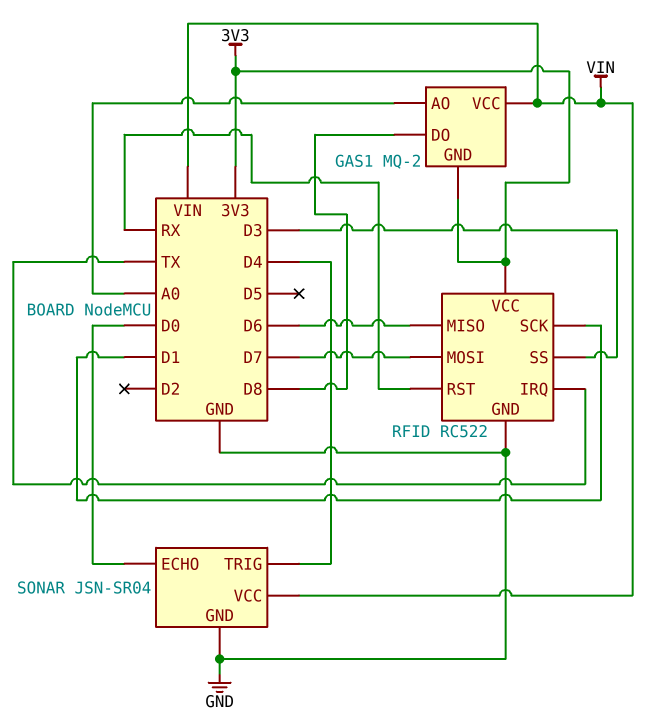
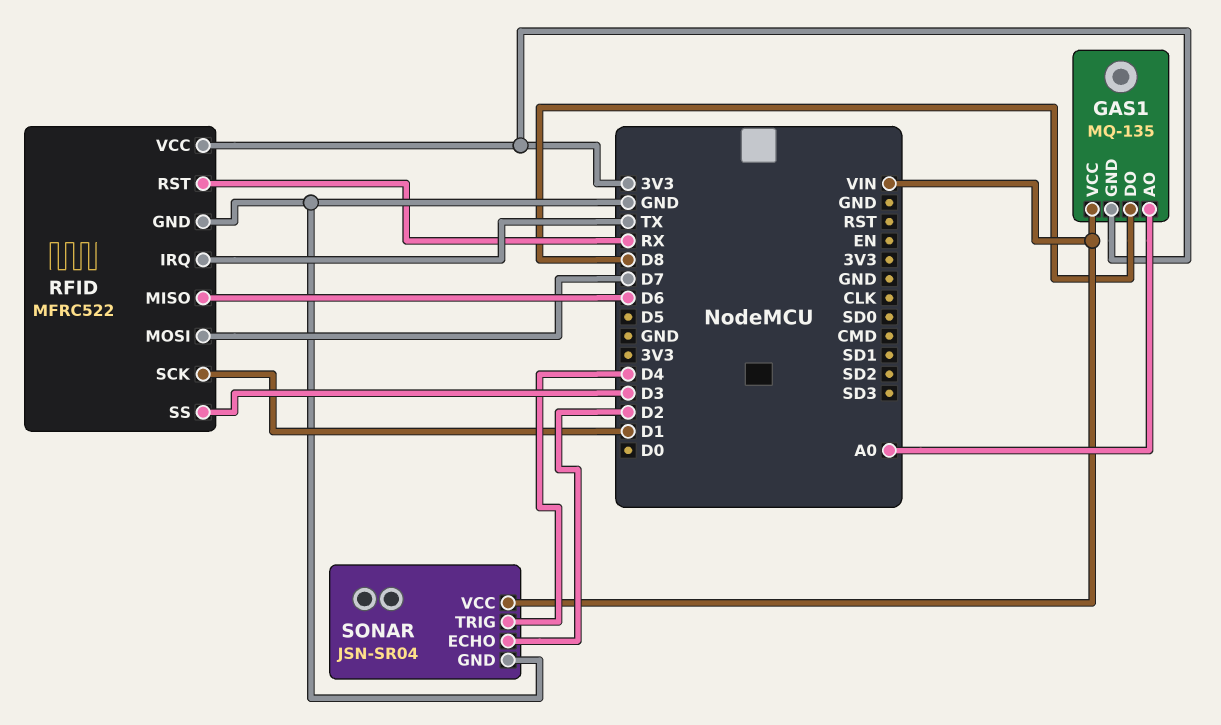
GAS1: MQ-2 -> MQ-135
RFID: RC522 -> MFRC522
SONAR pin ECHO: D0 -> D2

